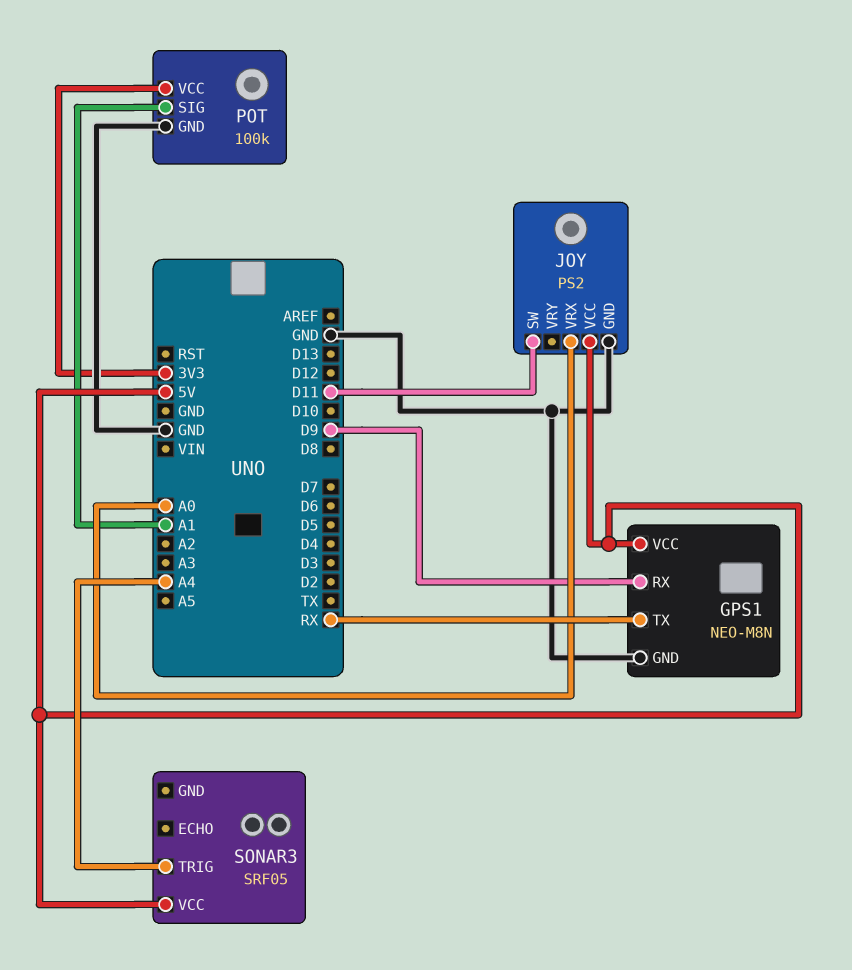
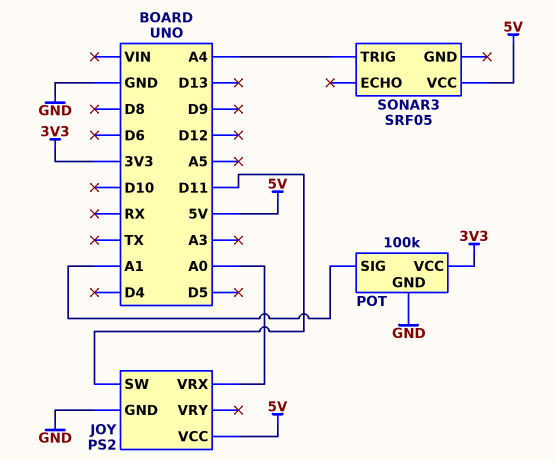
GPS1: NEO-M8N -> none
GPS1 pin GND: GND -> none
GPS1 pin RX: D9 -> none
GPS1 pin TX: RX -> none
GPS1 pin VCC: 5V -> none

